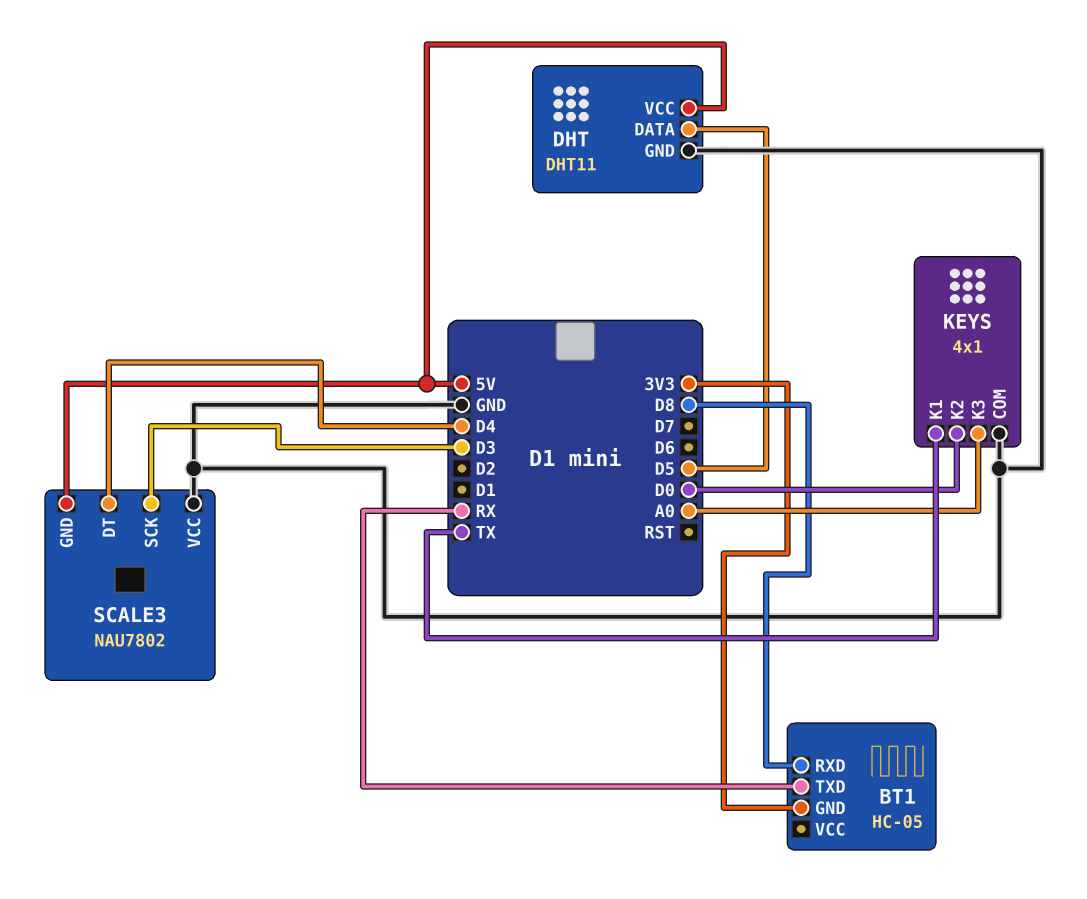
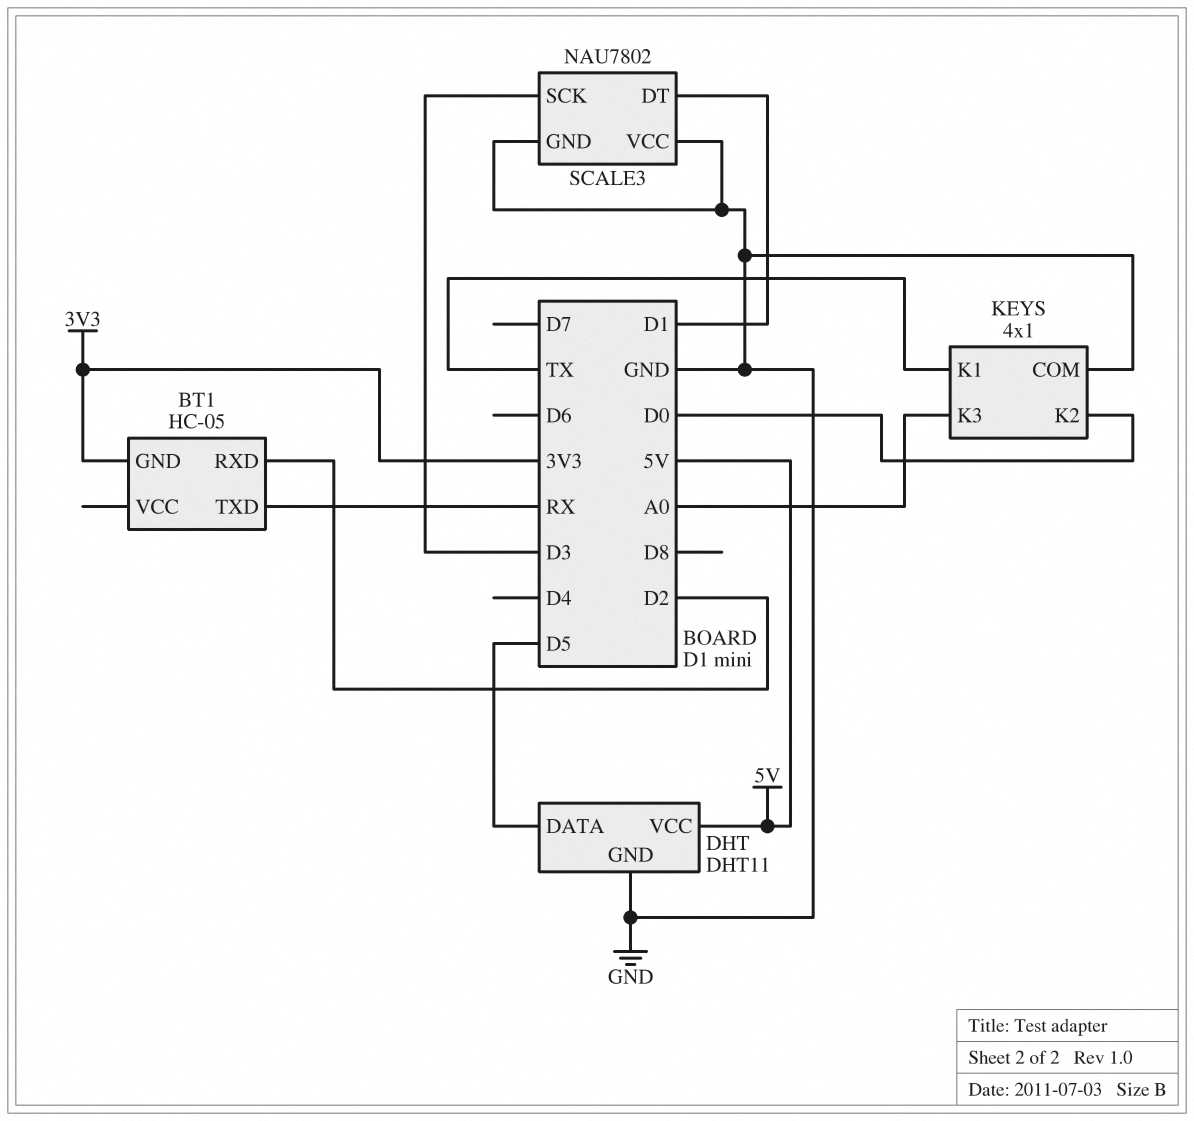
BT1 pin RXD: D8 -> D2
SCALE3 pin DT: D4 -> D1
SCALE3 pin GND: 5V -> GND

